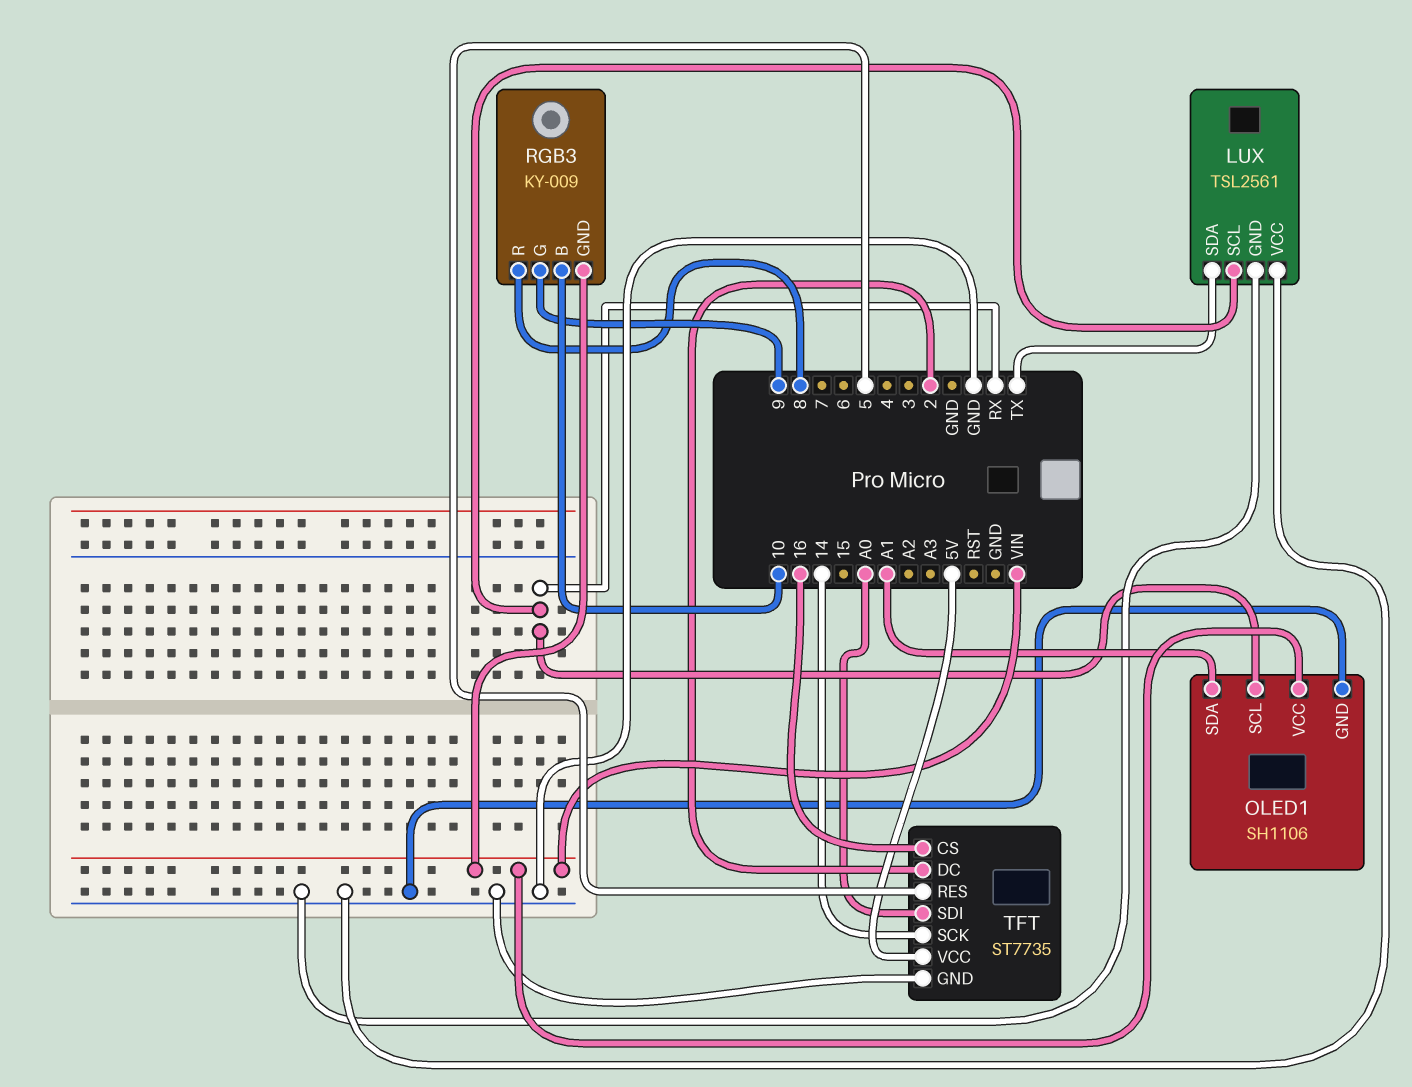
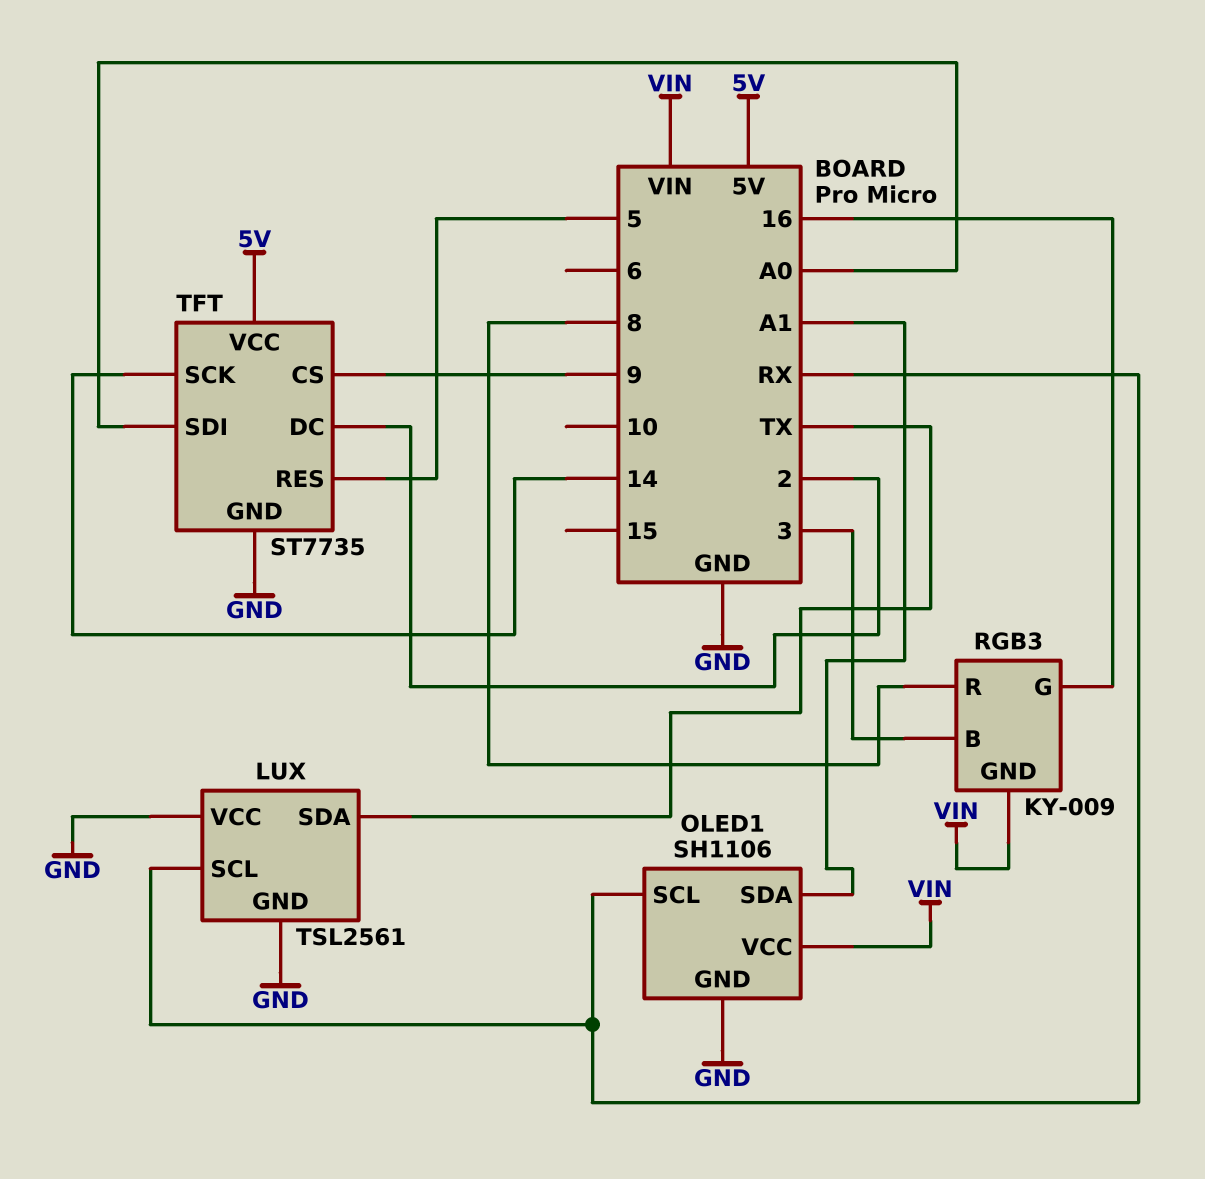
RGB3 pin B: 10 -> 3
RGB3 pin G: 9 -> 16
TFT pin CS: 16 -> 9

